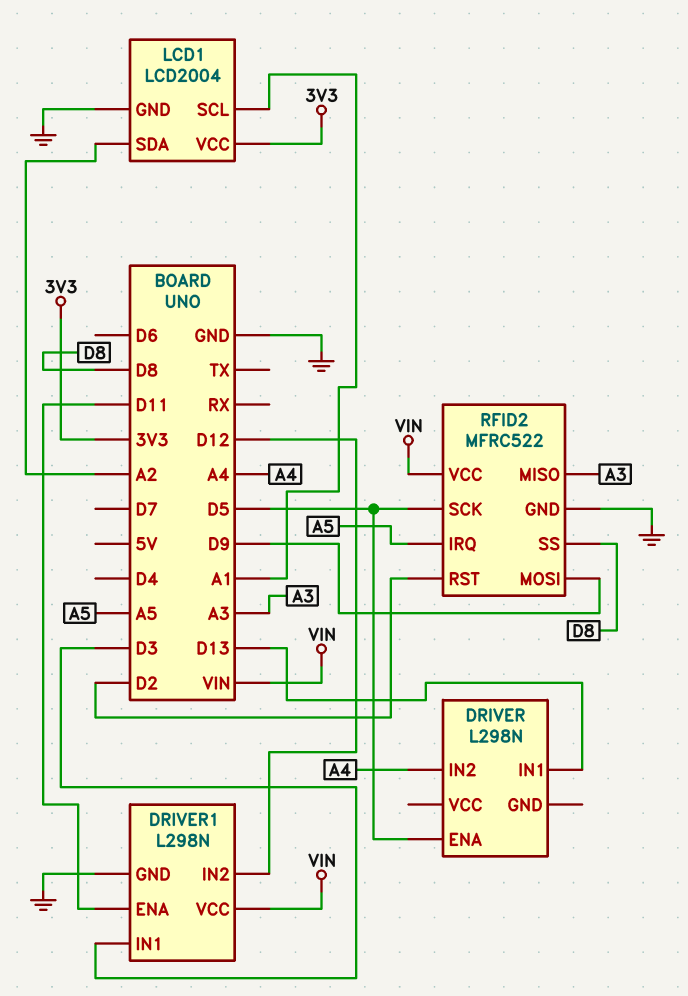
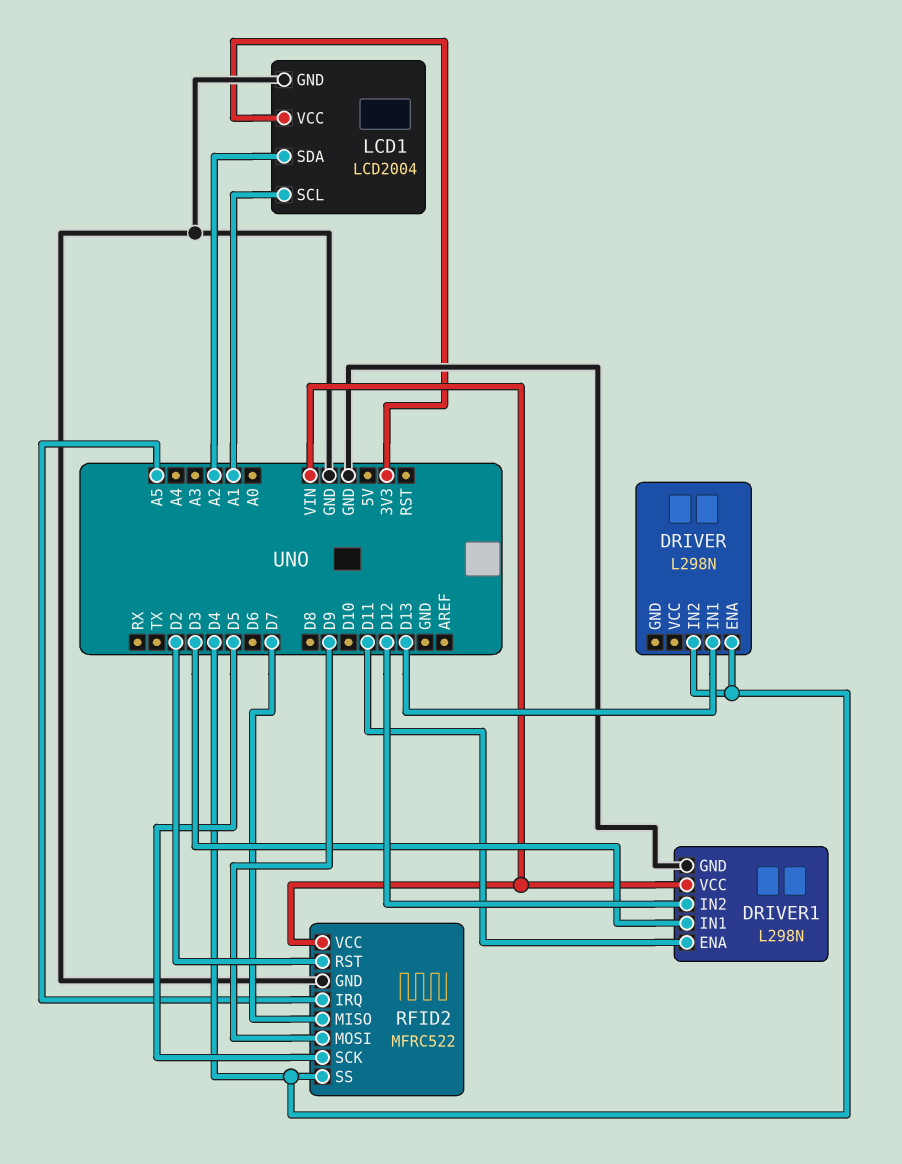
DRIVER pin ENA: D5 -> D4
DRIVER pin IN2: A4 -> D4
RFID2 pin MISO: A3 -> D7
RFID2 pin SS: D8 -> D4

